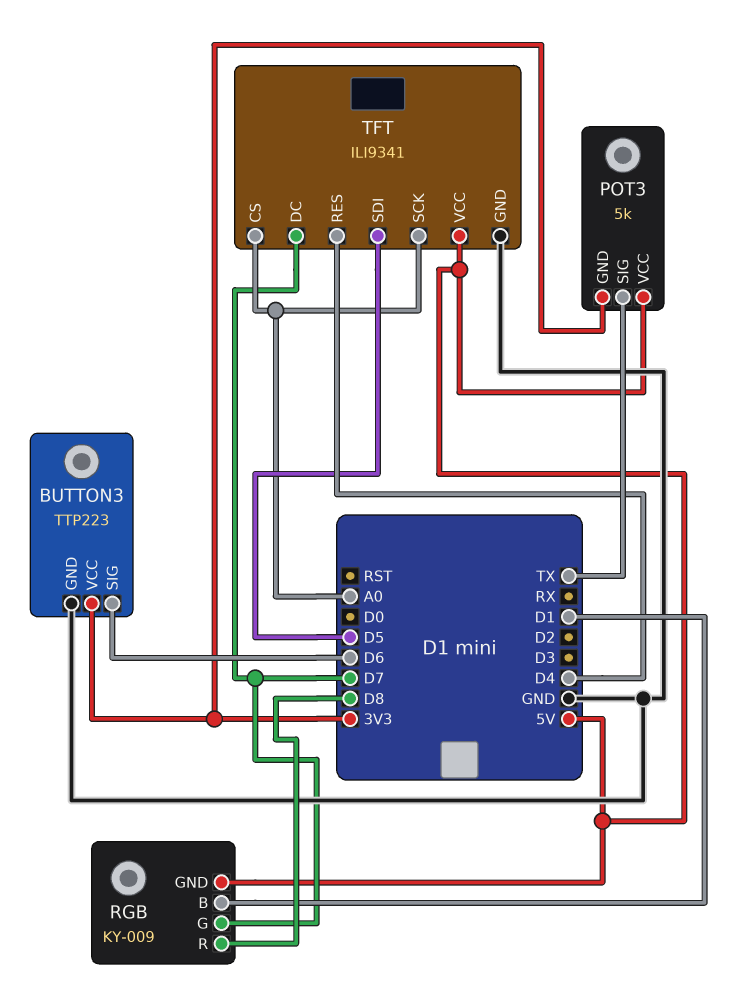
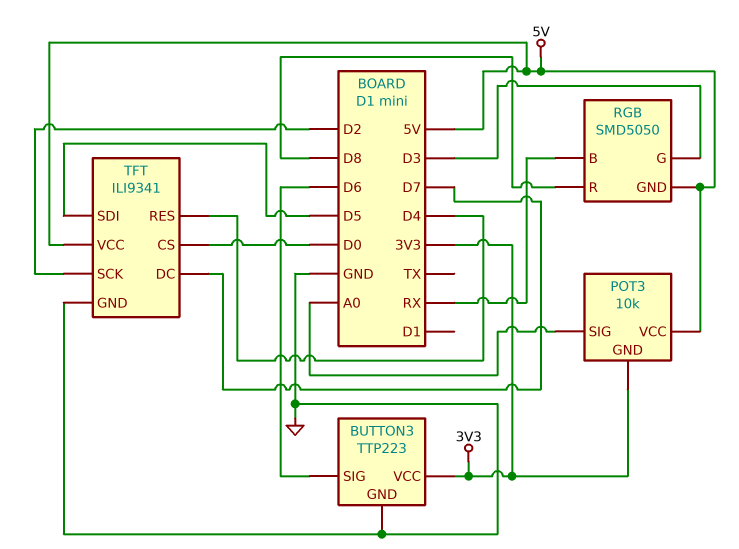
POT3: 5k -> 10k
POT3 pin SIG: TX -> A0
RGB: KY-009 -> SMD5050
RGB pin B: D1 -> RX
RGB pin G: D7 -> D3
TFT pin CS: A0 -> D0
TFT pin SCK: A0 -> D2

